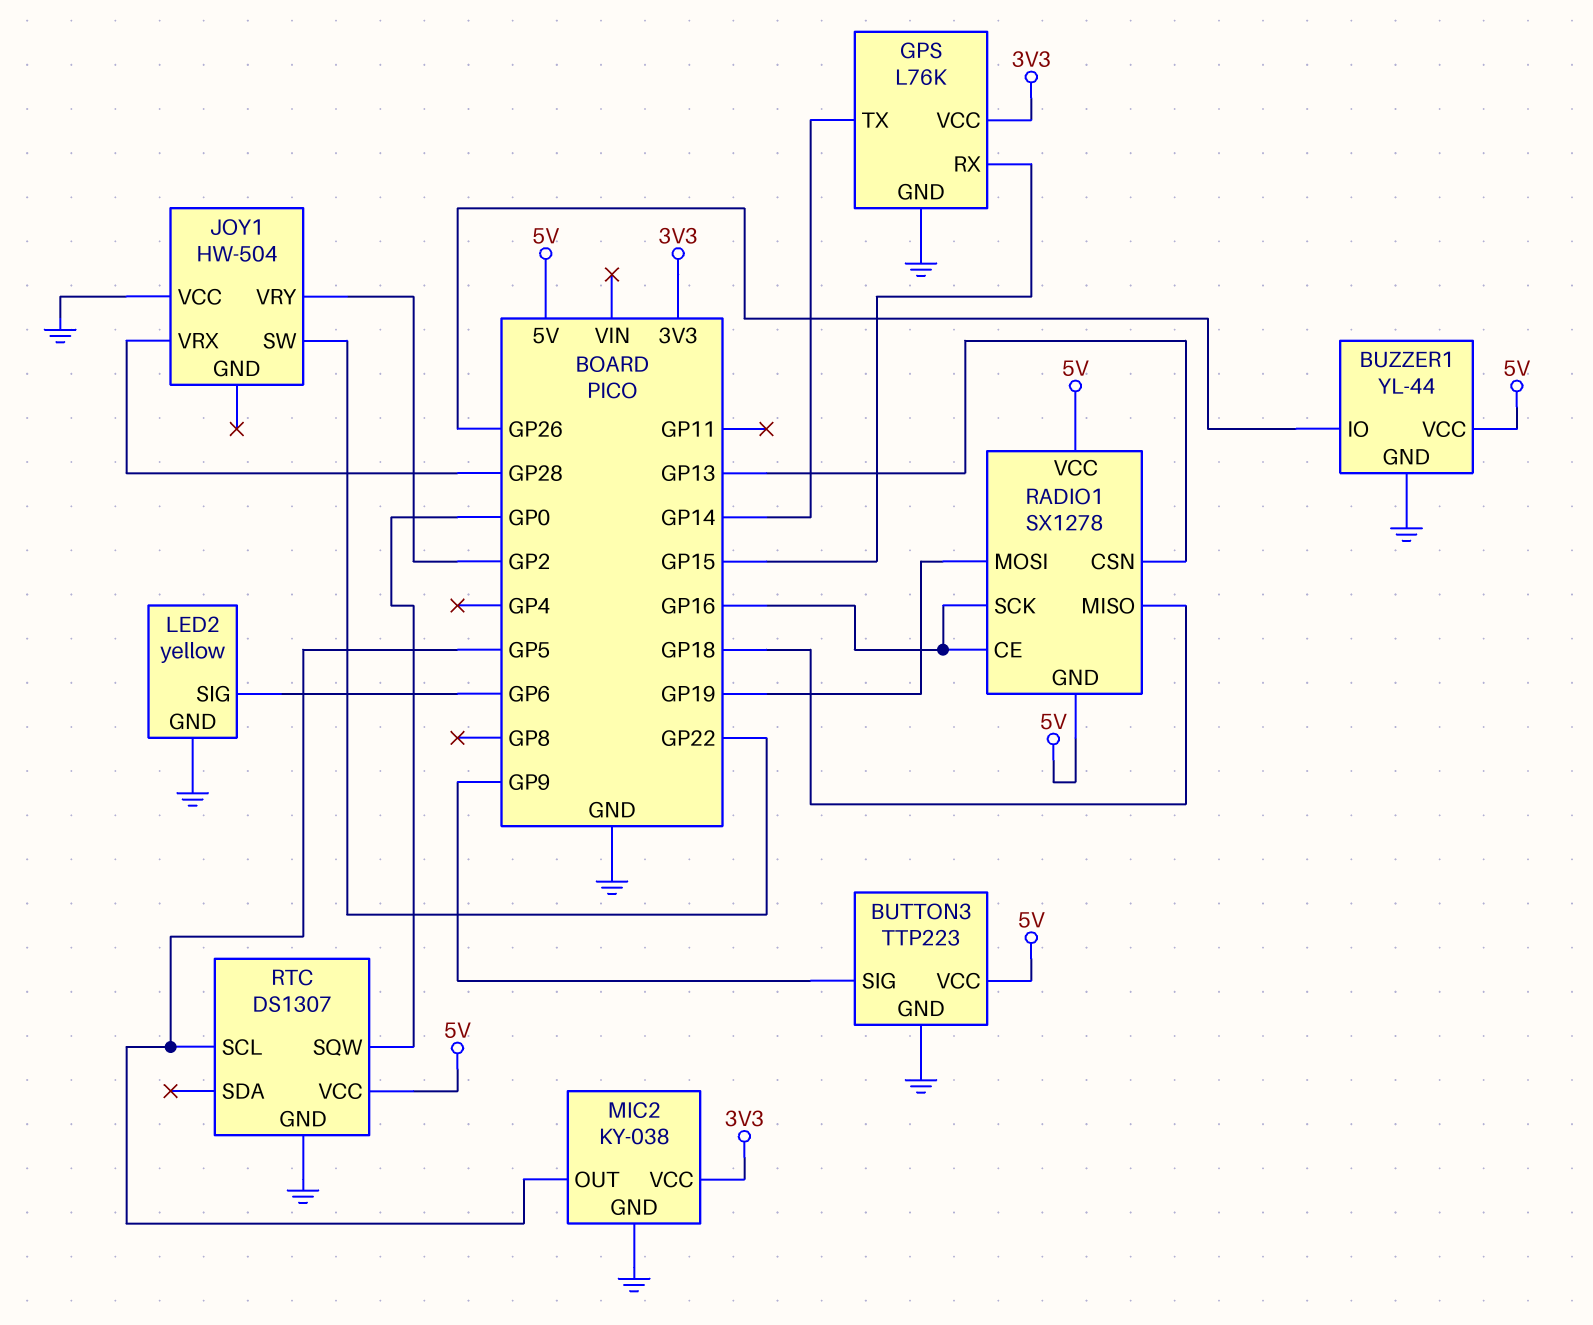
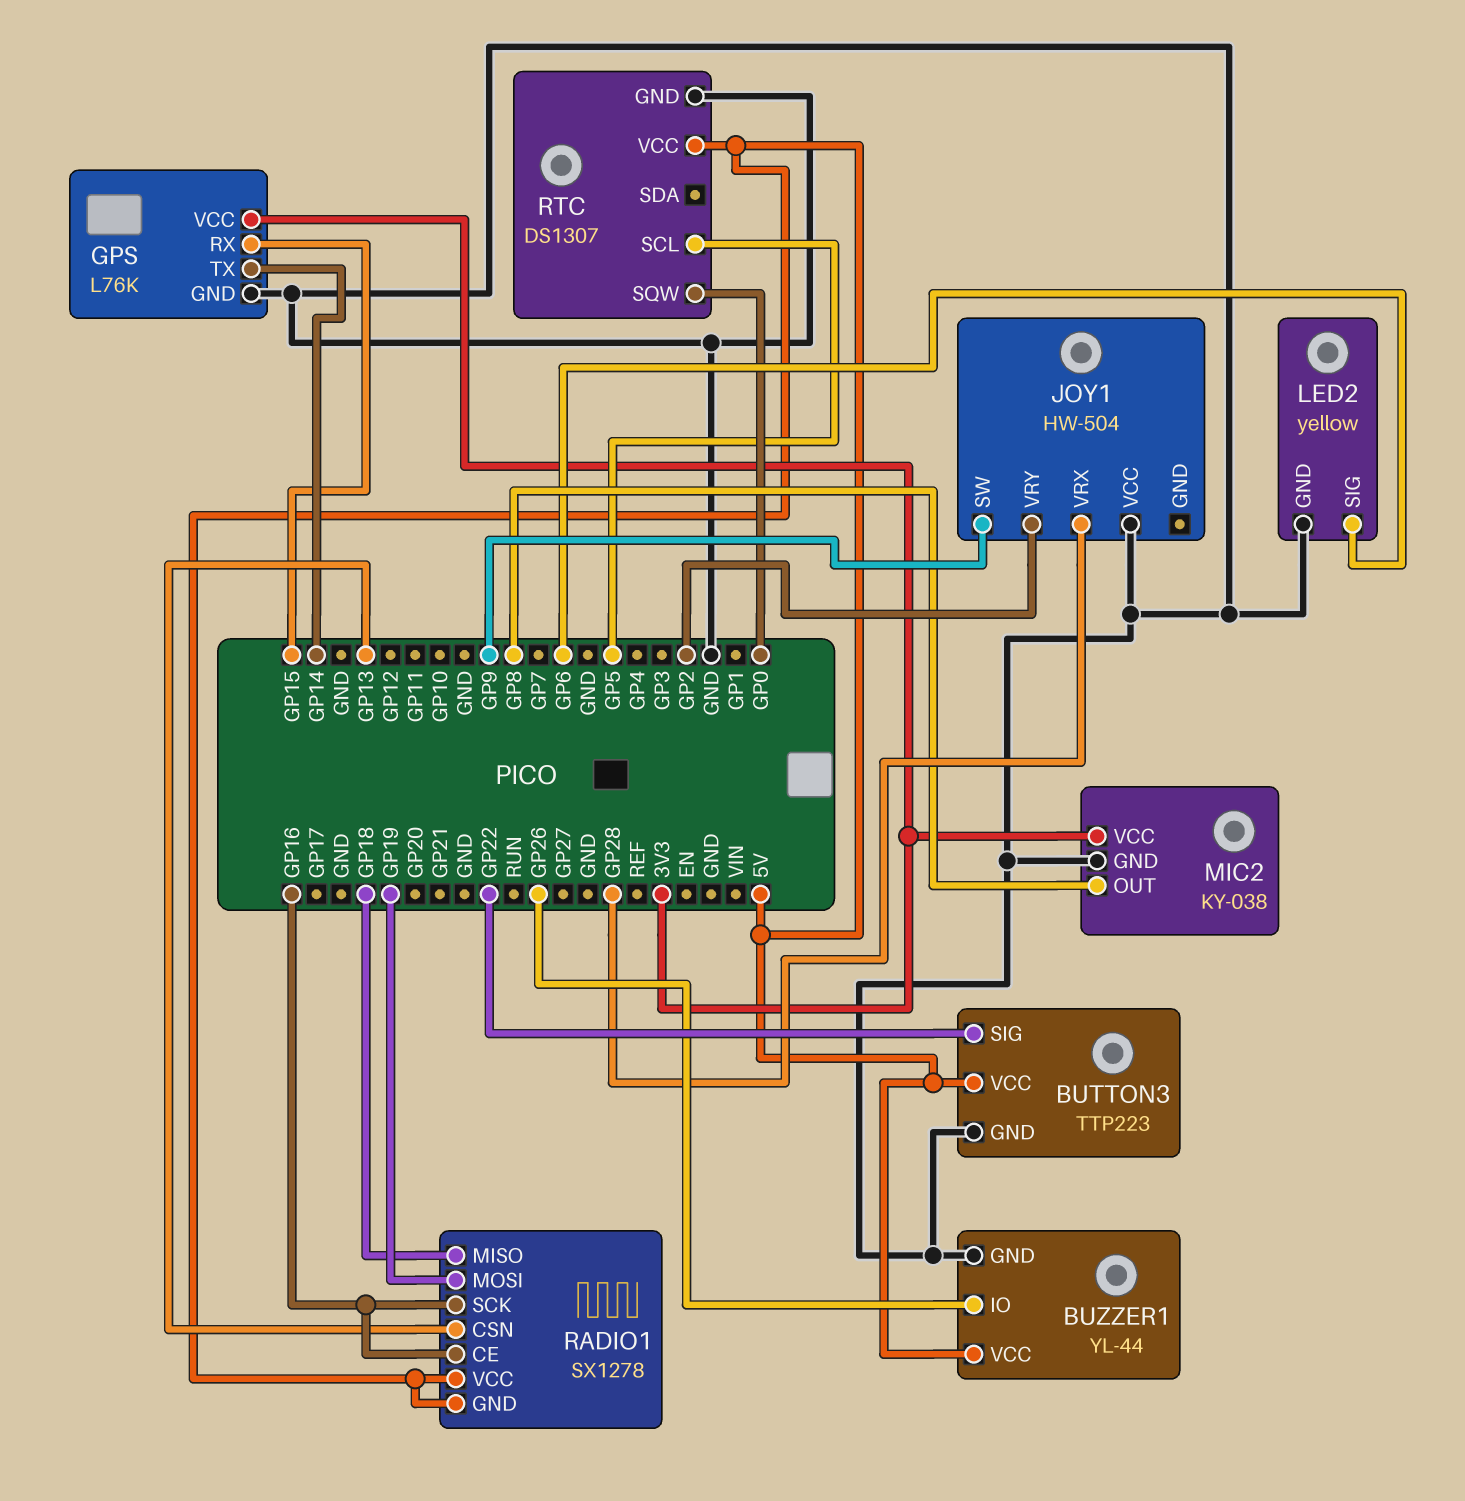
BUTTON3 pin SIG: GP9 -> GP22
JOY1 pin SW: GP22 -> GP9
MIC2 pin OUT: GP5 -> GP8

